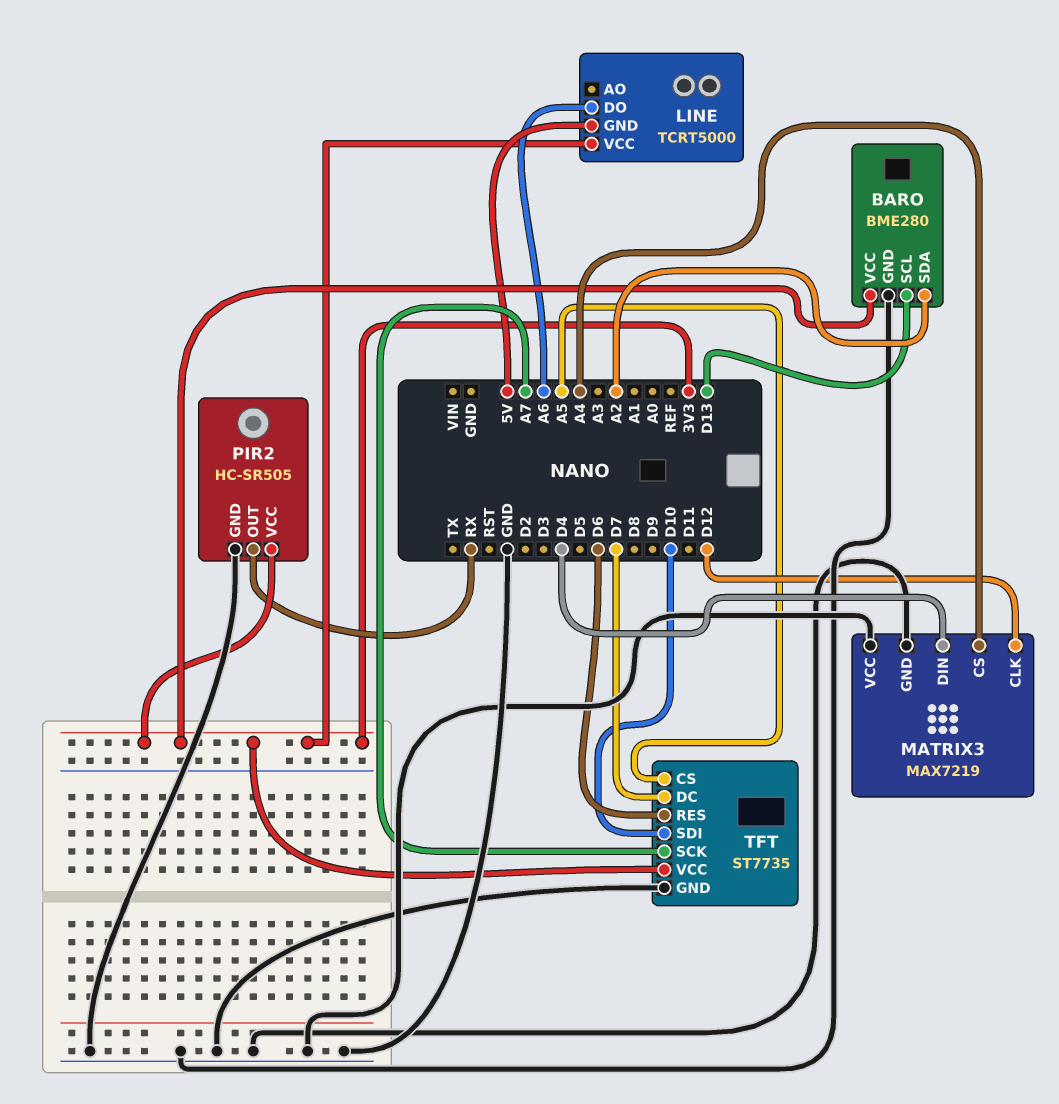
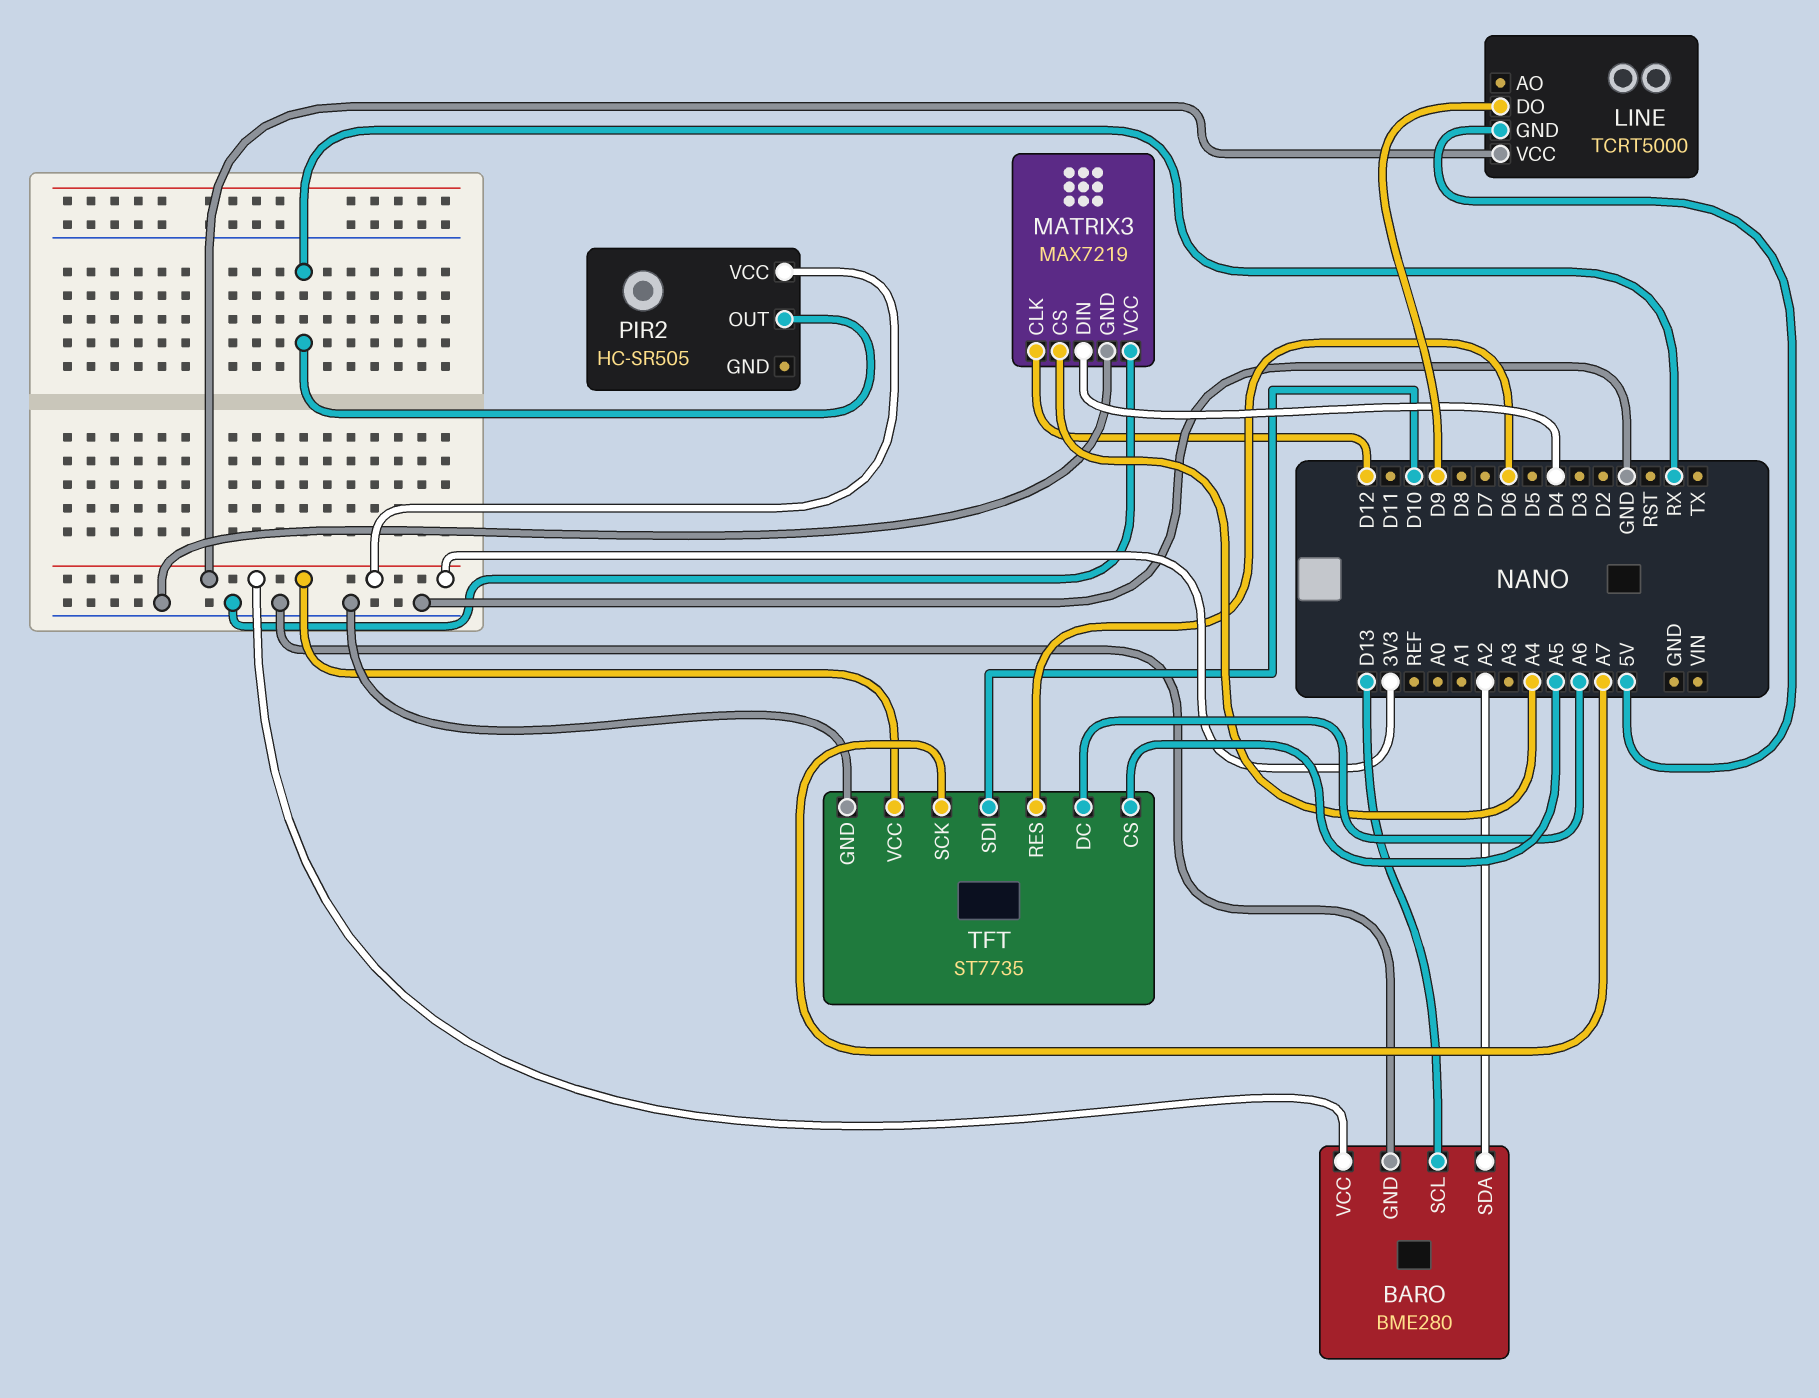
LINE pin DO: A6 -> D9
PIR2 pin GND: GND -> none
TFT pin DC: D7 -> A6

